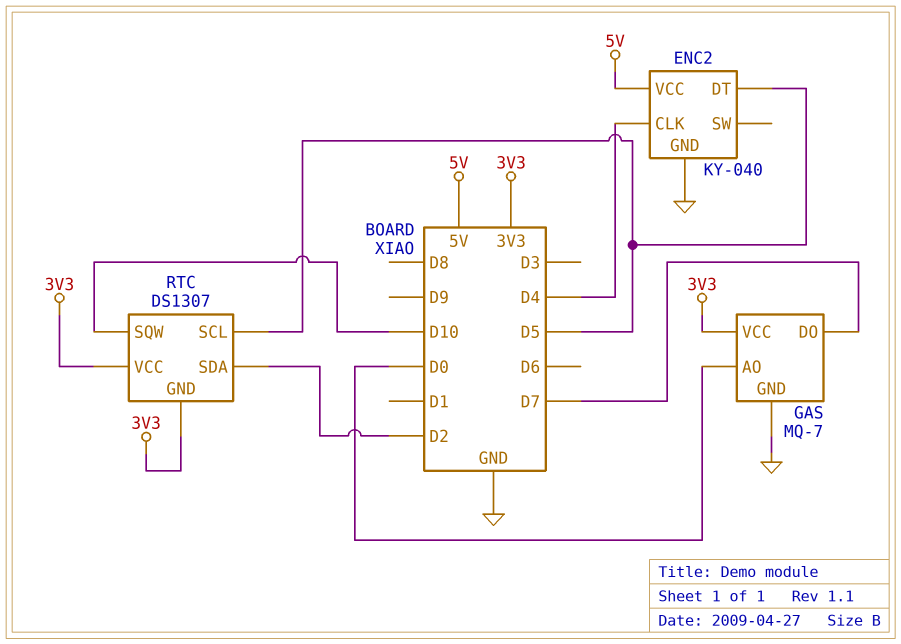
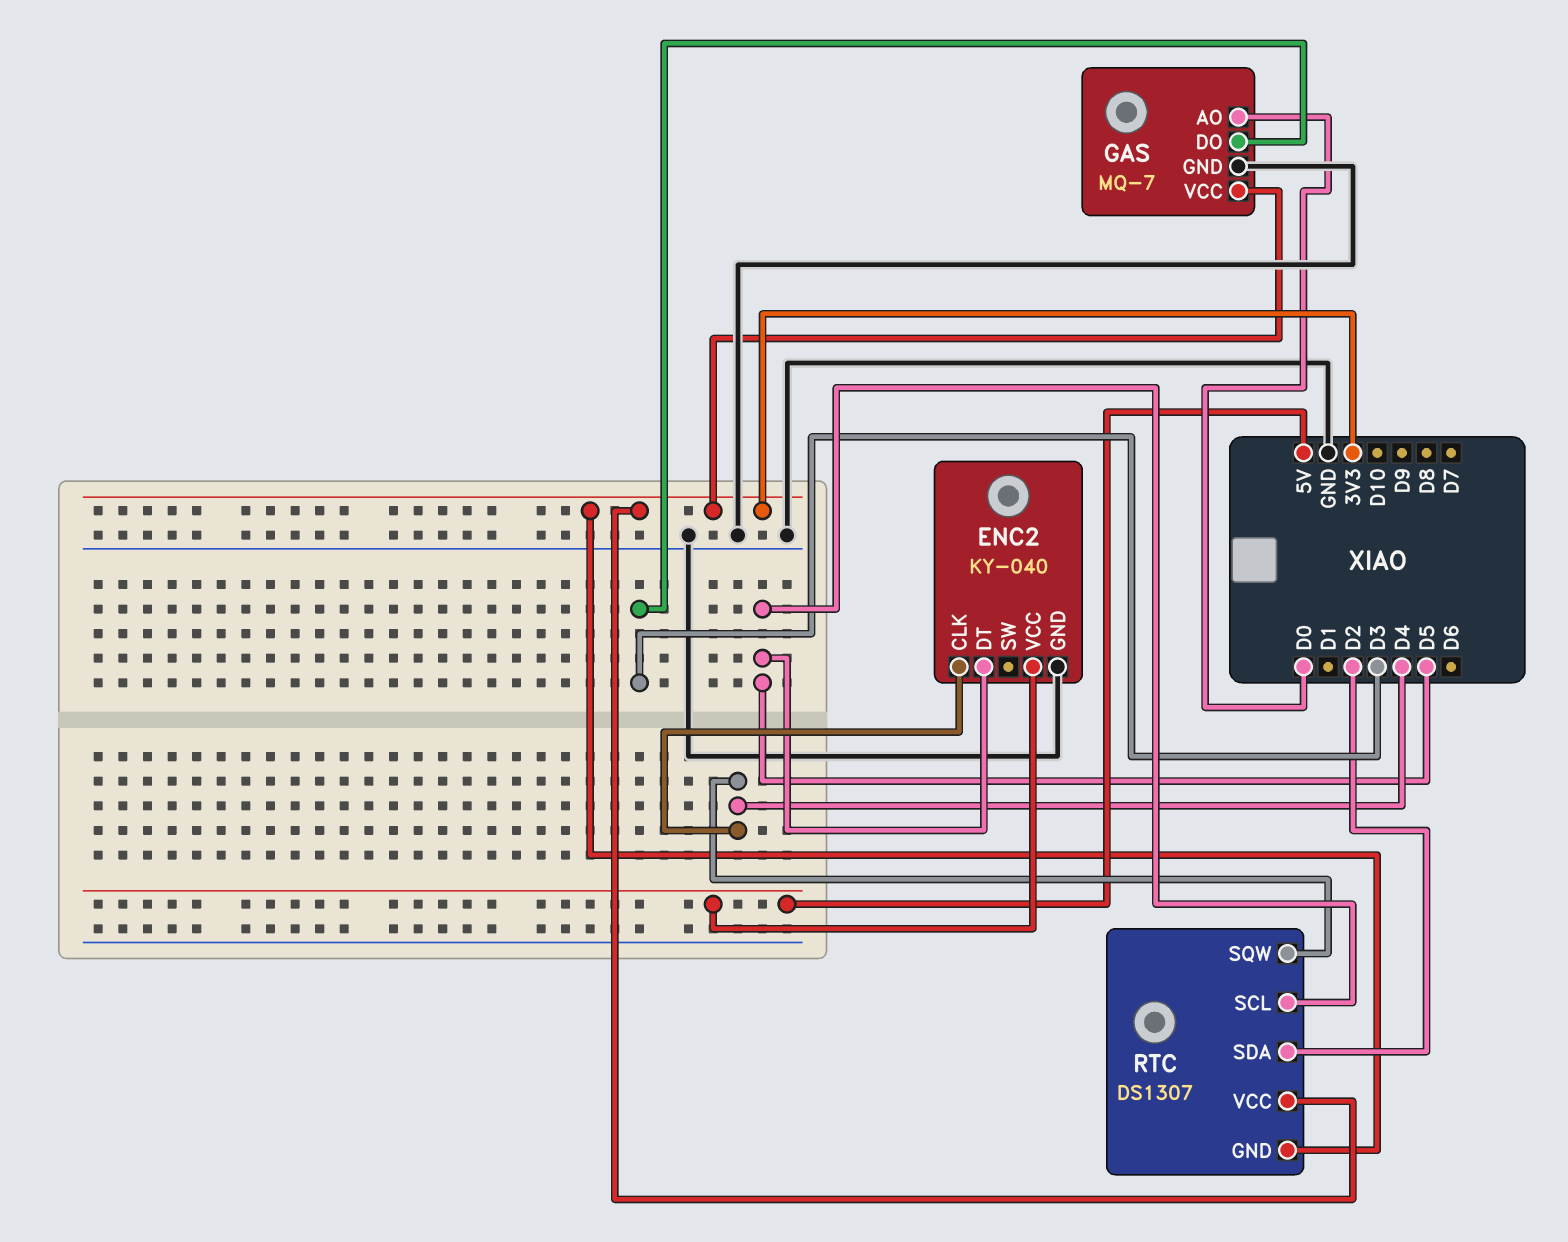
GAS pin DO: D7 -> D3
RTC pin SQW: D10 -> D4

